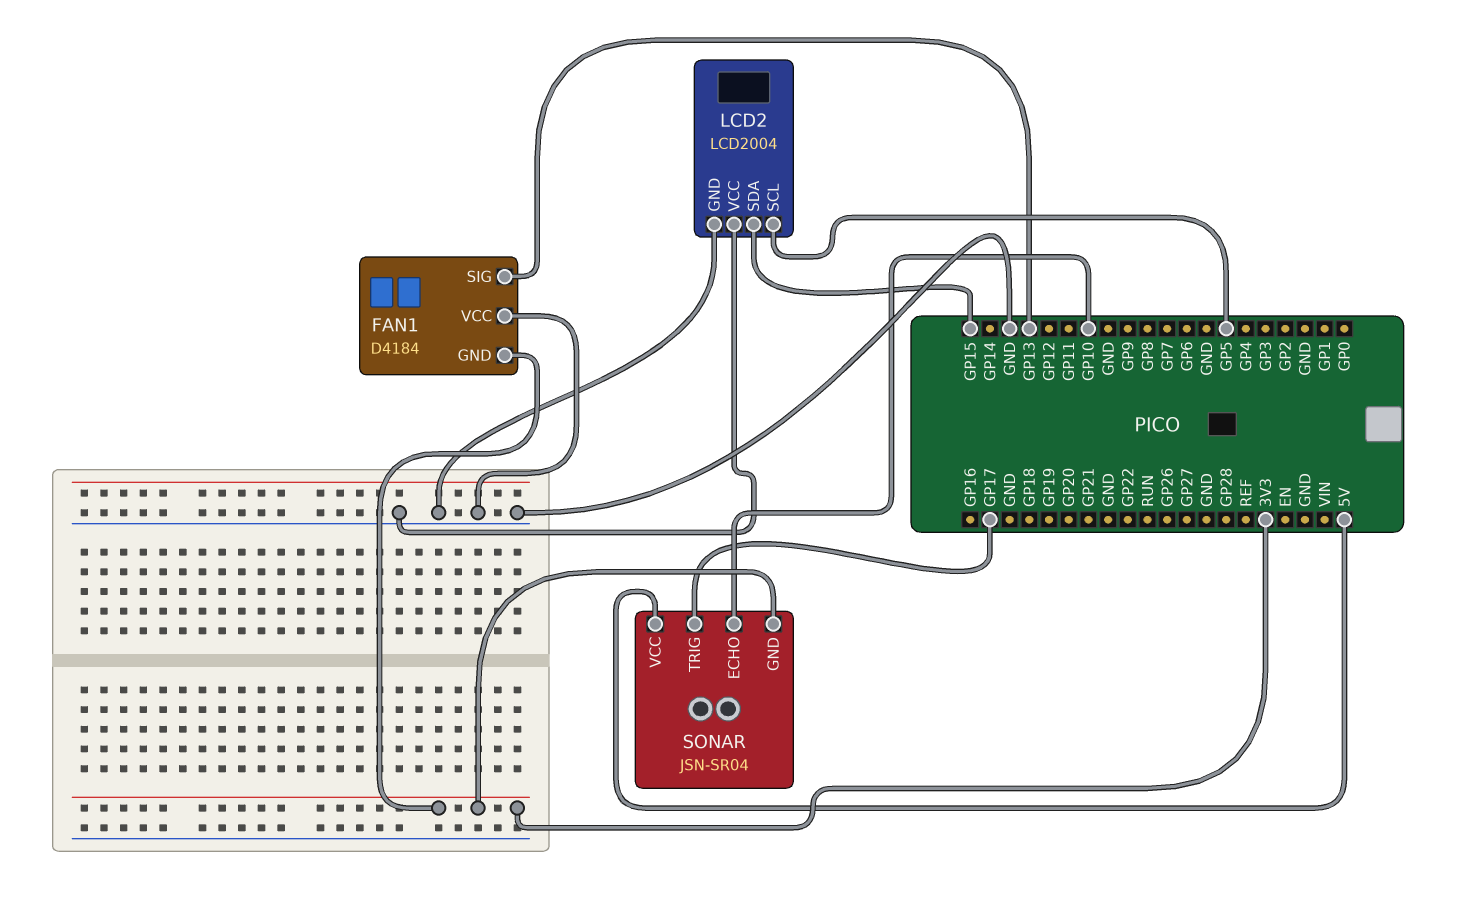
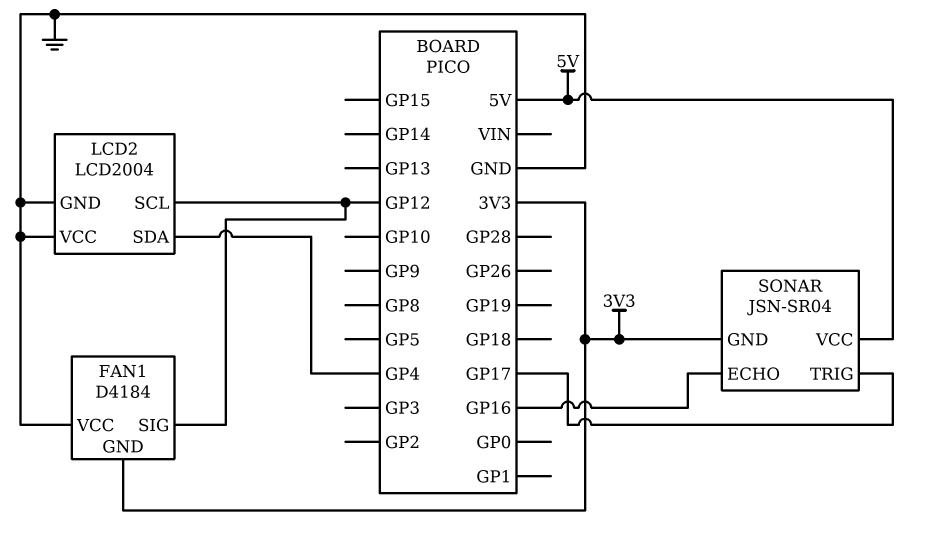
FAN1 pin SIG: GP13 -> GP12
LCD2 pin SCL: GP5 -> GP12
LCD2 pin SDA: GP15 -> GP4
SONAR pin ECHO: GP10 -> GP16

